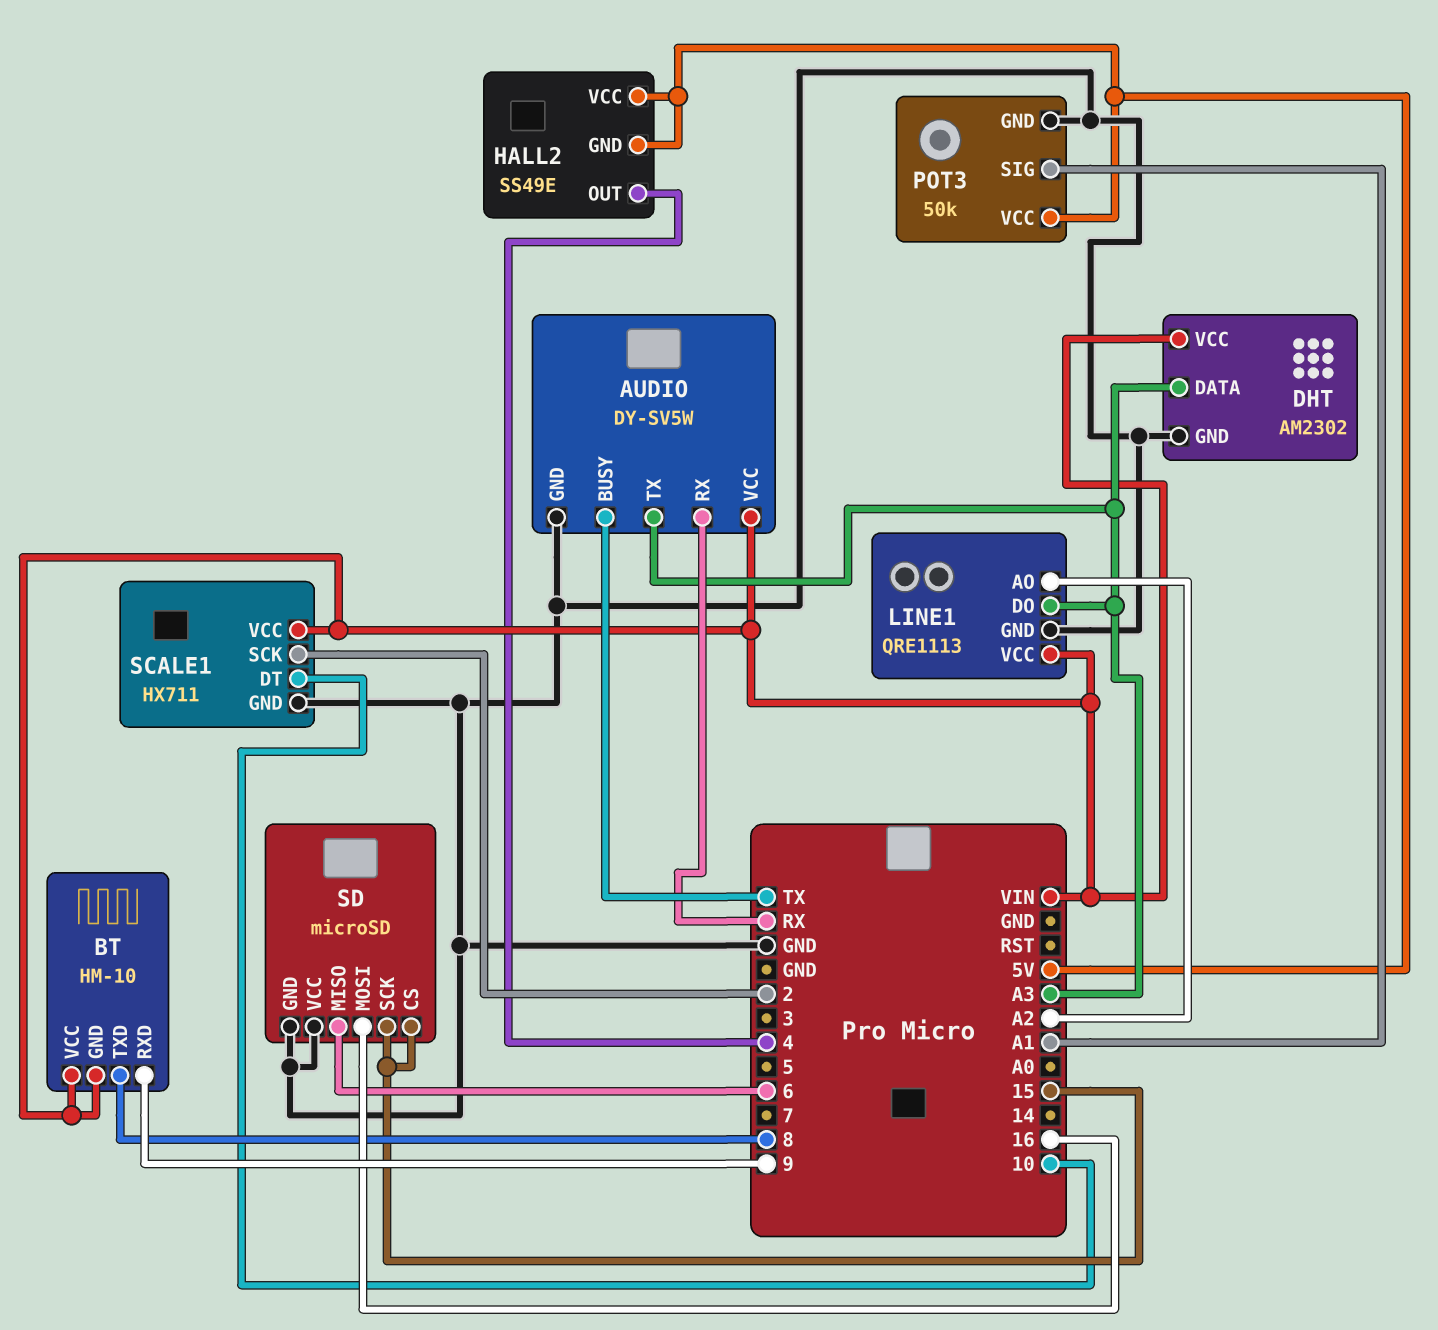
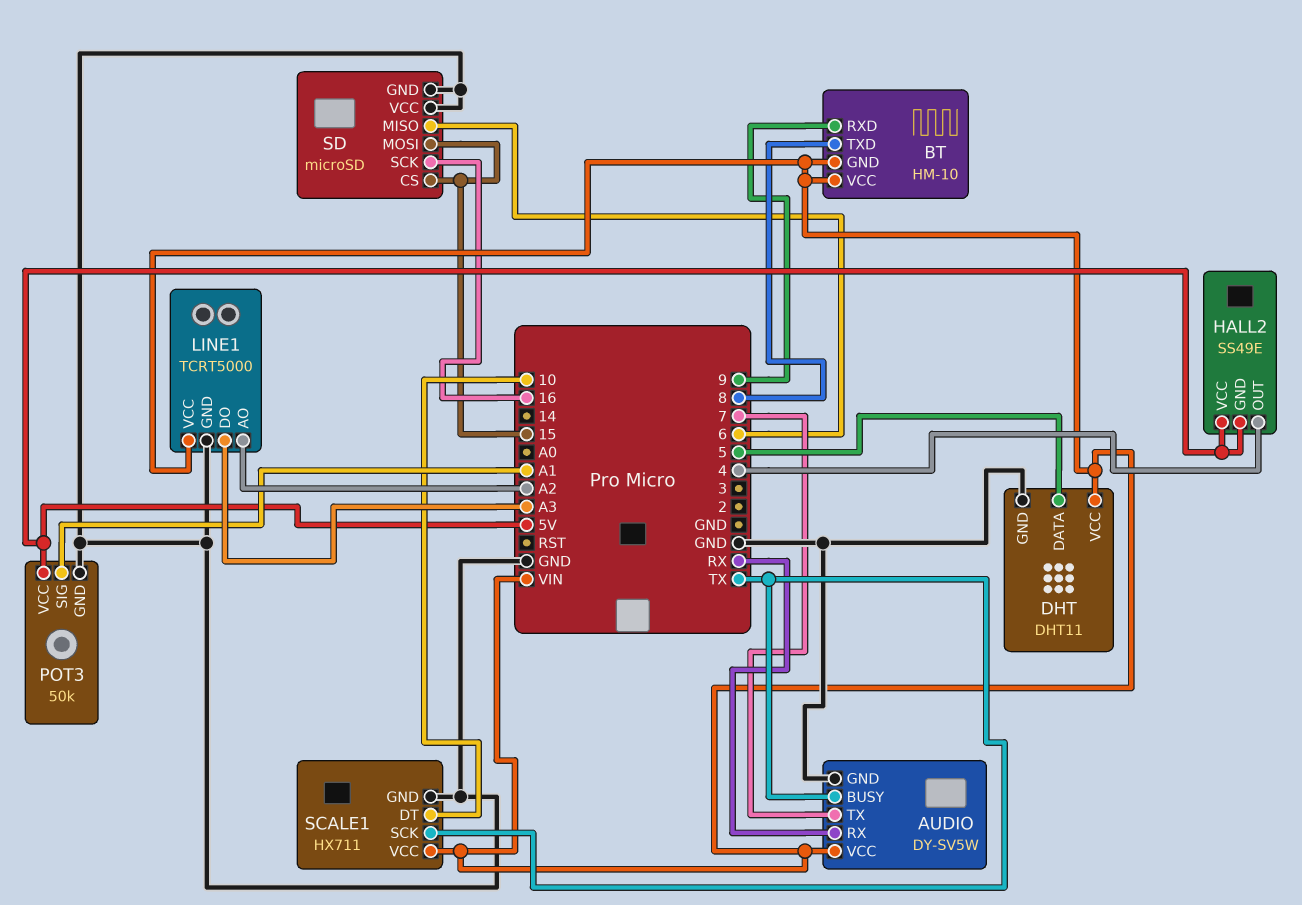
AUDIO pin TX: A3 -> 7
DHT: AM2302 -> DHT11
DHT pin DATA: A3 -> 5
LINE1: QRE1113 -> TCRT5000
SCALE1 pin SCK: 2 -> TX
SD pin MOSI: 16 -> 15
SD pin SCK: 15 -> 16

